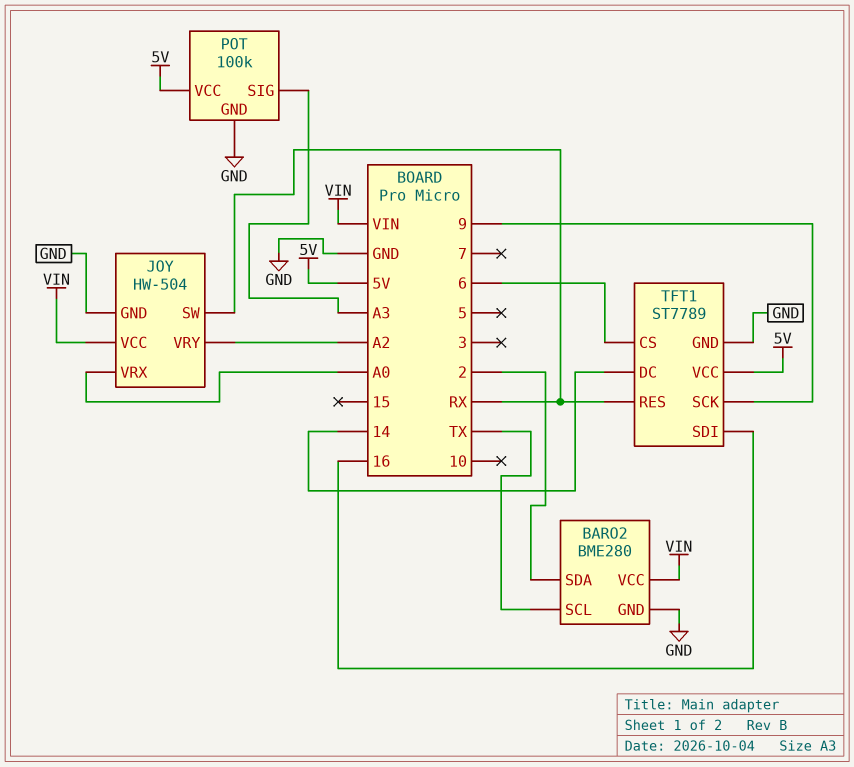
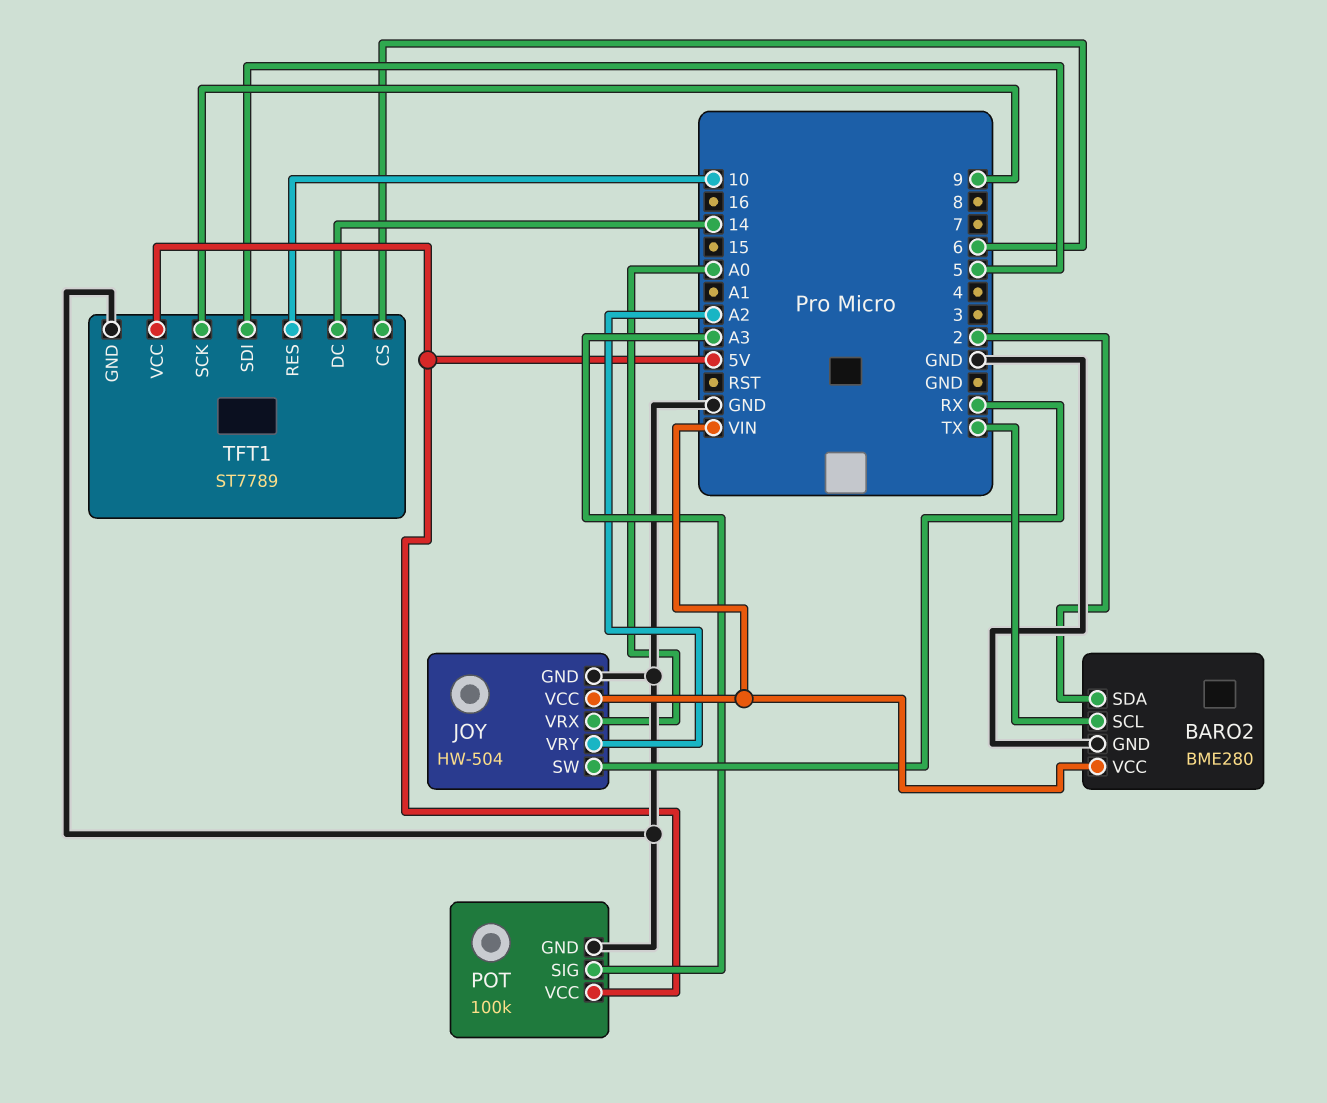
TFT1 pin RES: RX -> 10
TFT1 pin SDI: 16 -> 5

